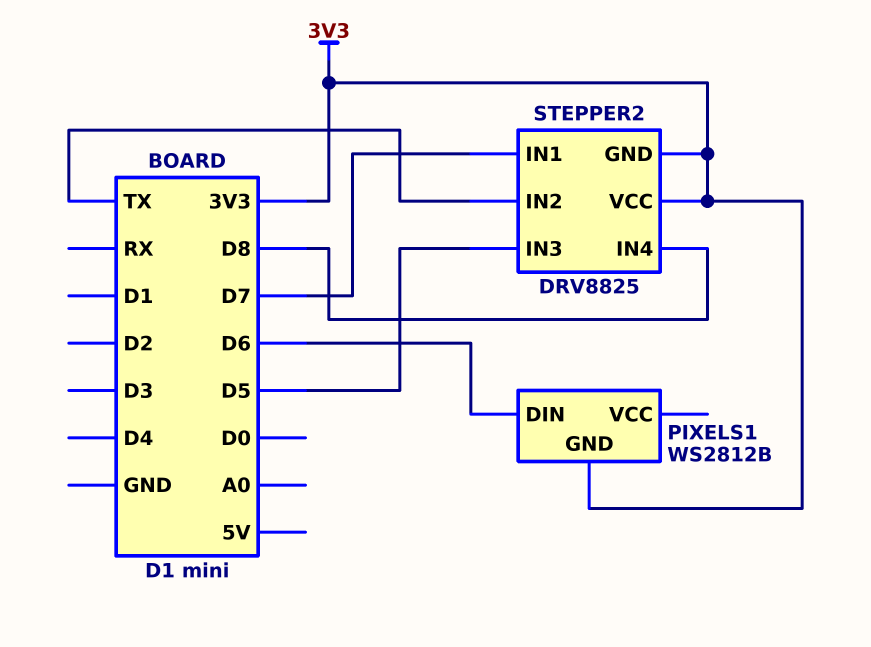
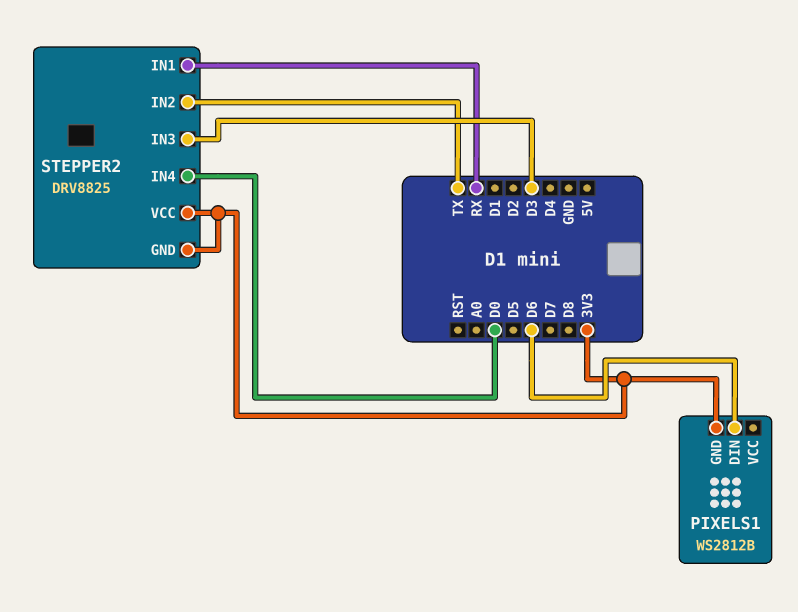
STEPPER2 pin IN1: D7 -> RX
STEPPER2 pin IN3: D5 -> D3
STEPPER2 pin IN4: D8 -> D0

